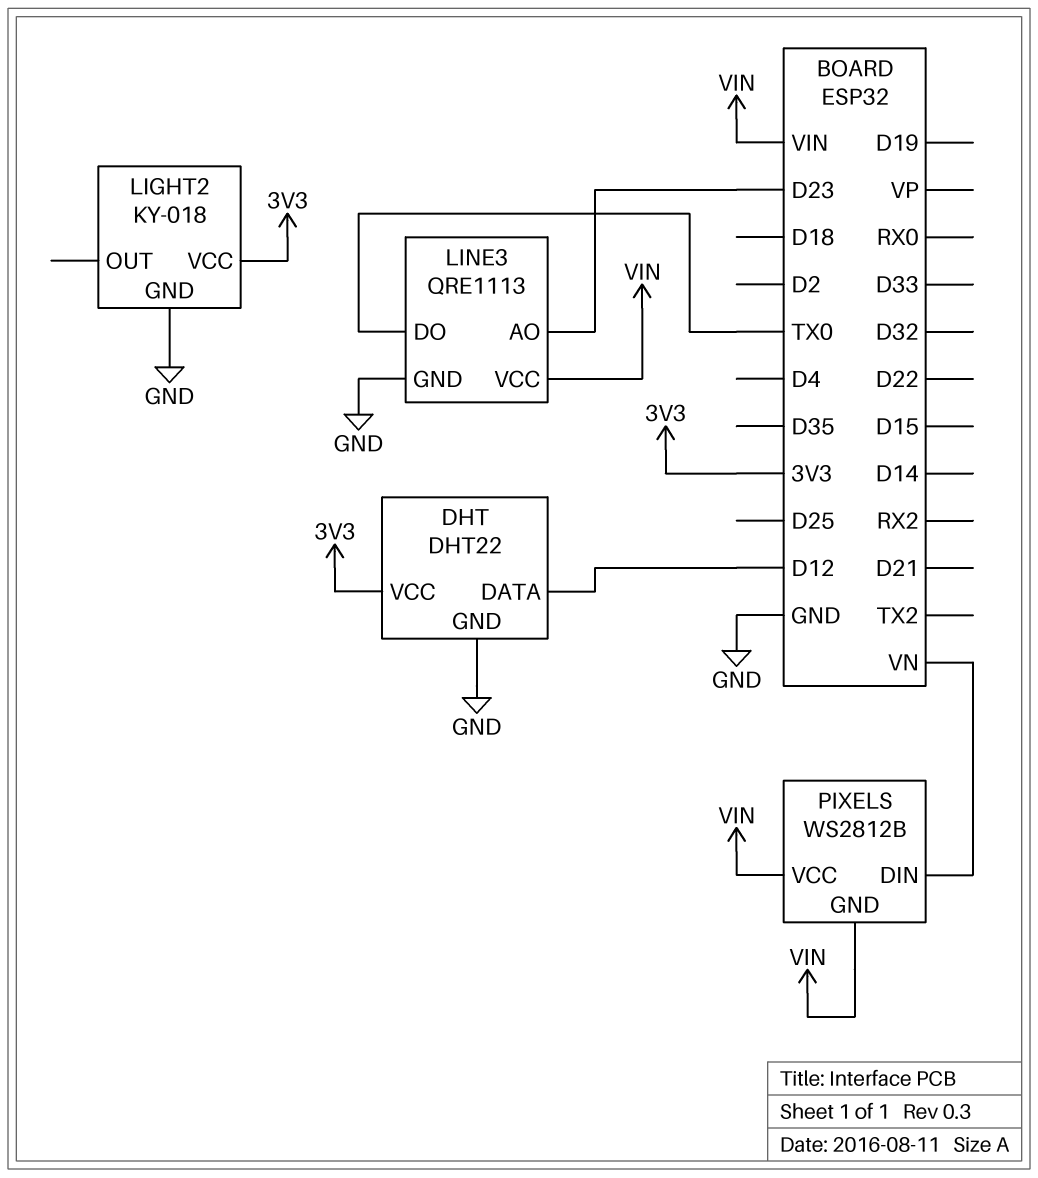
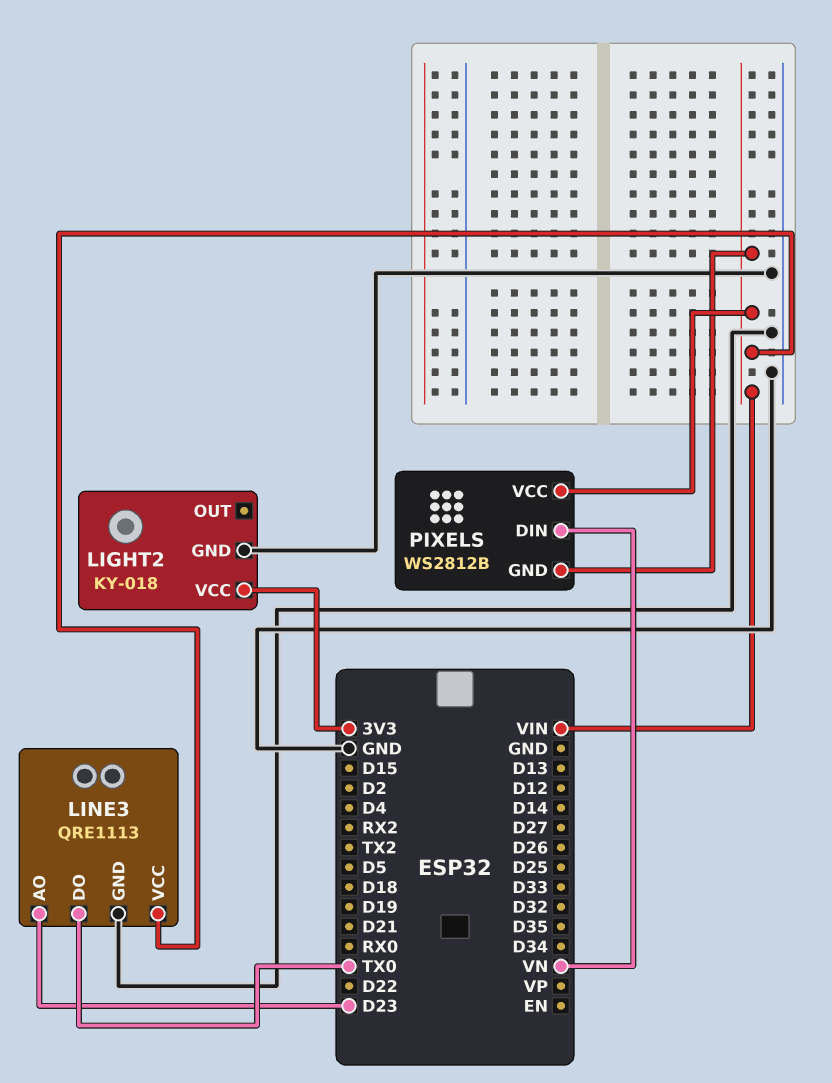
DHT: DHT22 -> none
DHT pin DATA: D12 -> none
DHT pin GND: GND -> none
DHT pin VCC: 3V3 -> none

